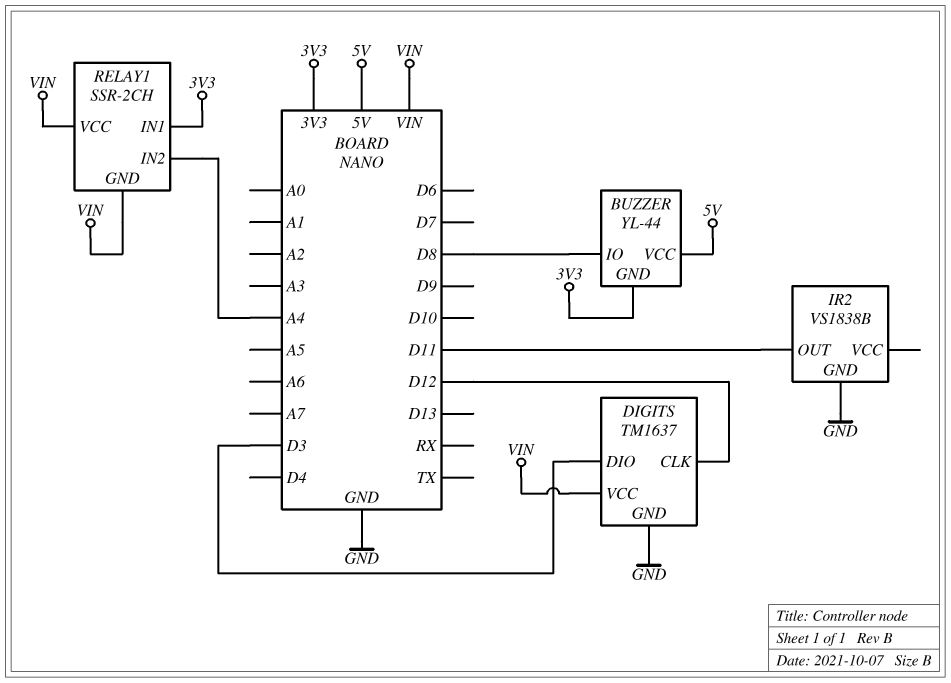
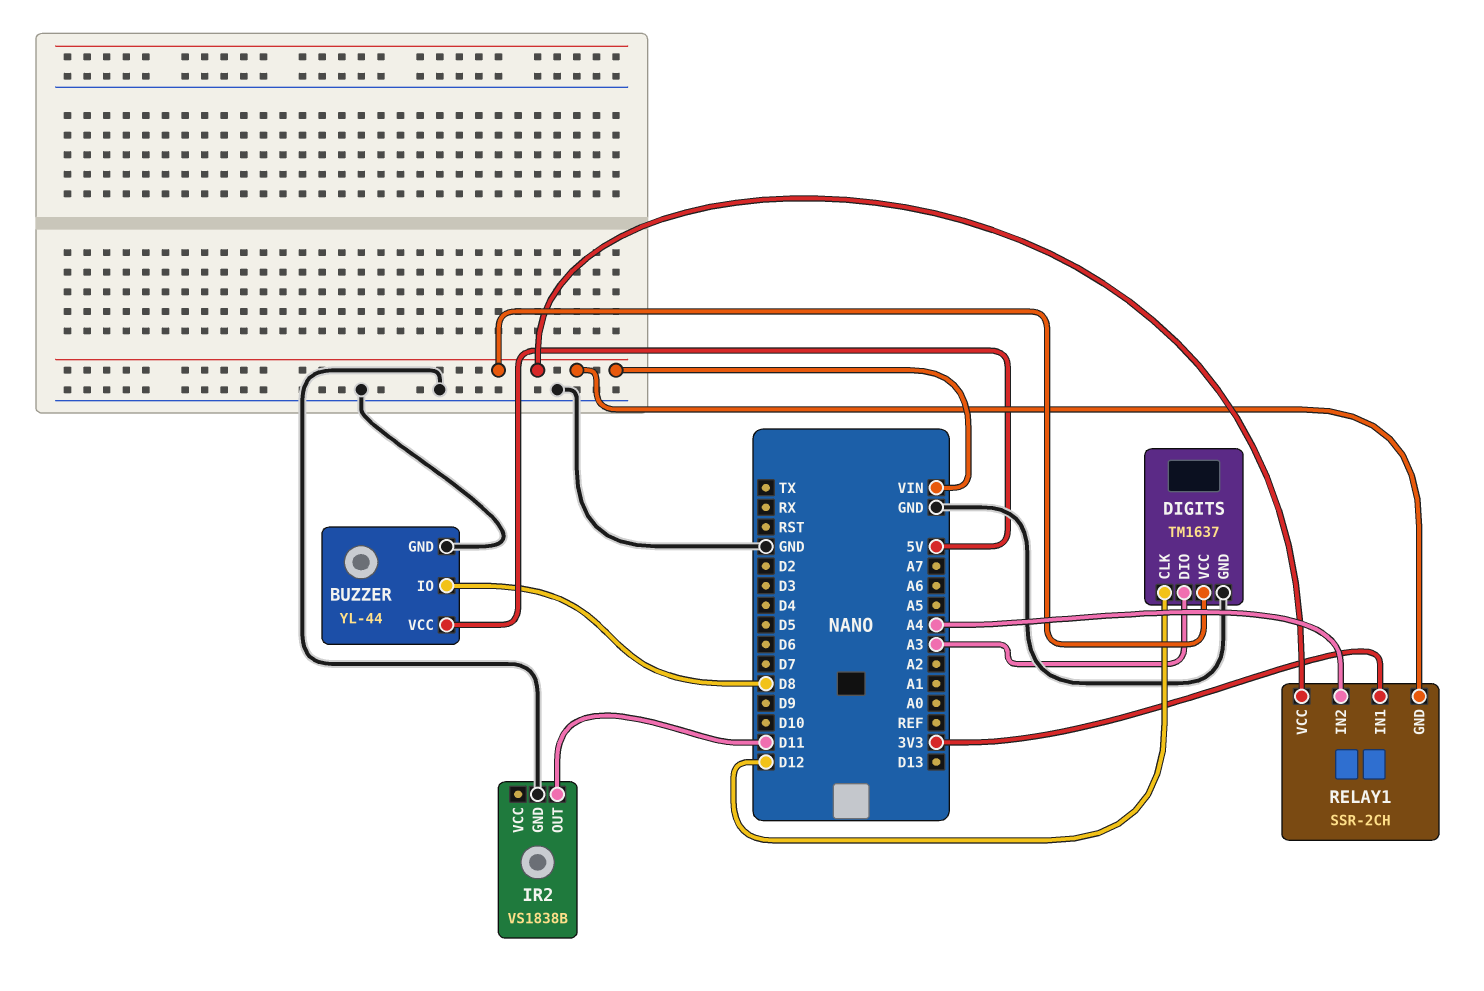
BUZZER pin GND: 3V3 -> GND
DIGITS pin DIO: D3 -> A3

